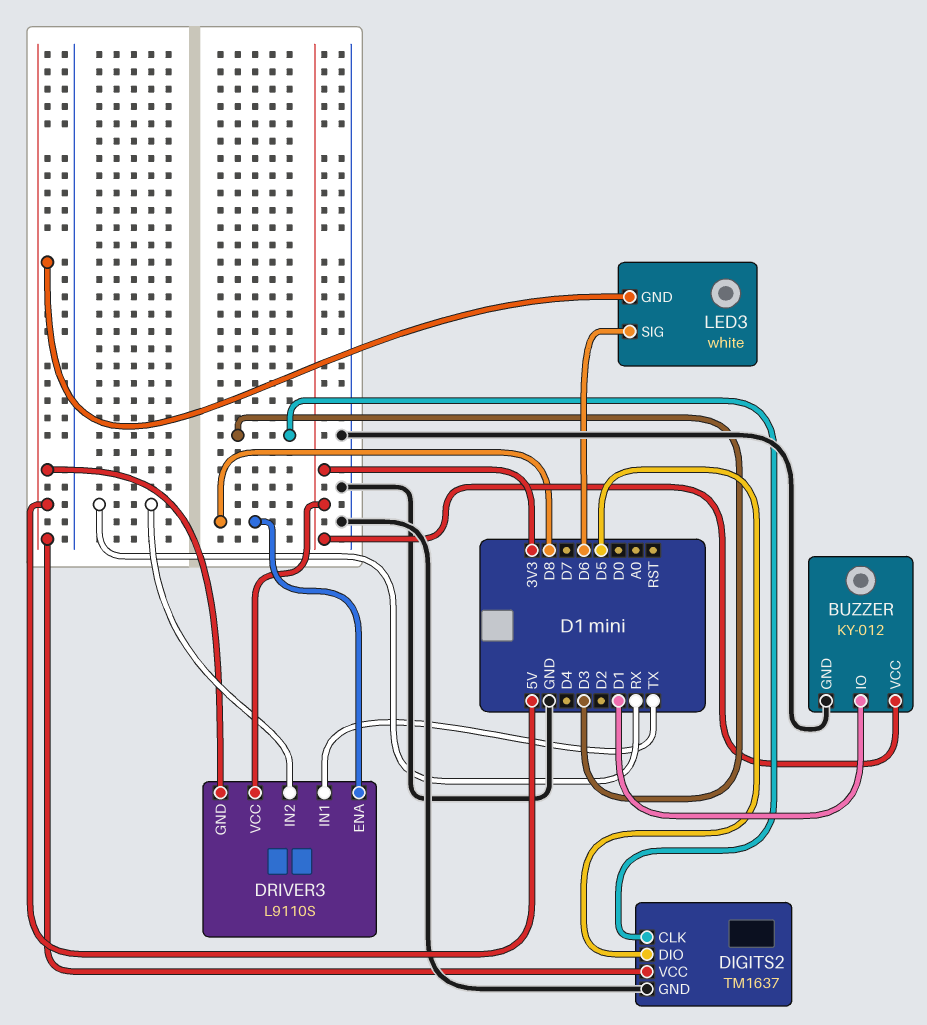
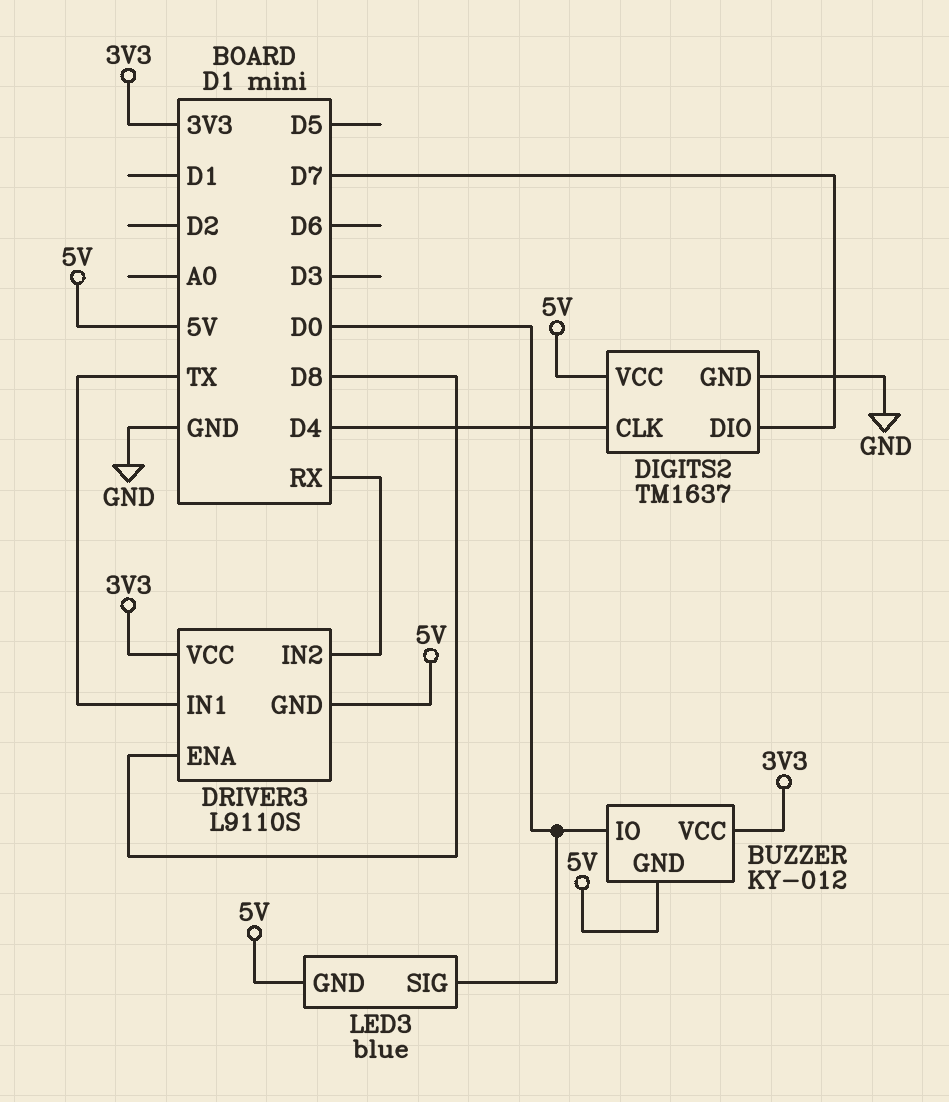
BUZZER pin GND: GND -> 5V
BUZZER pin IO: D1 -> D0
DIGITS2 pin CLK: D3 -> D4
DIGITS2 pin DIO: D5 -> D7
LED3: white -> blue
LED3 pin SIG: D6 -> D0

